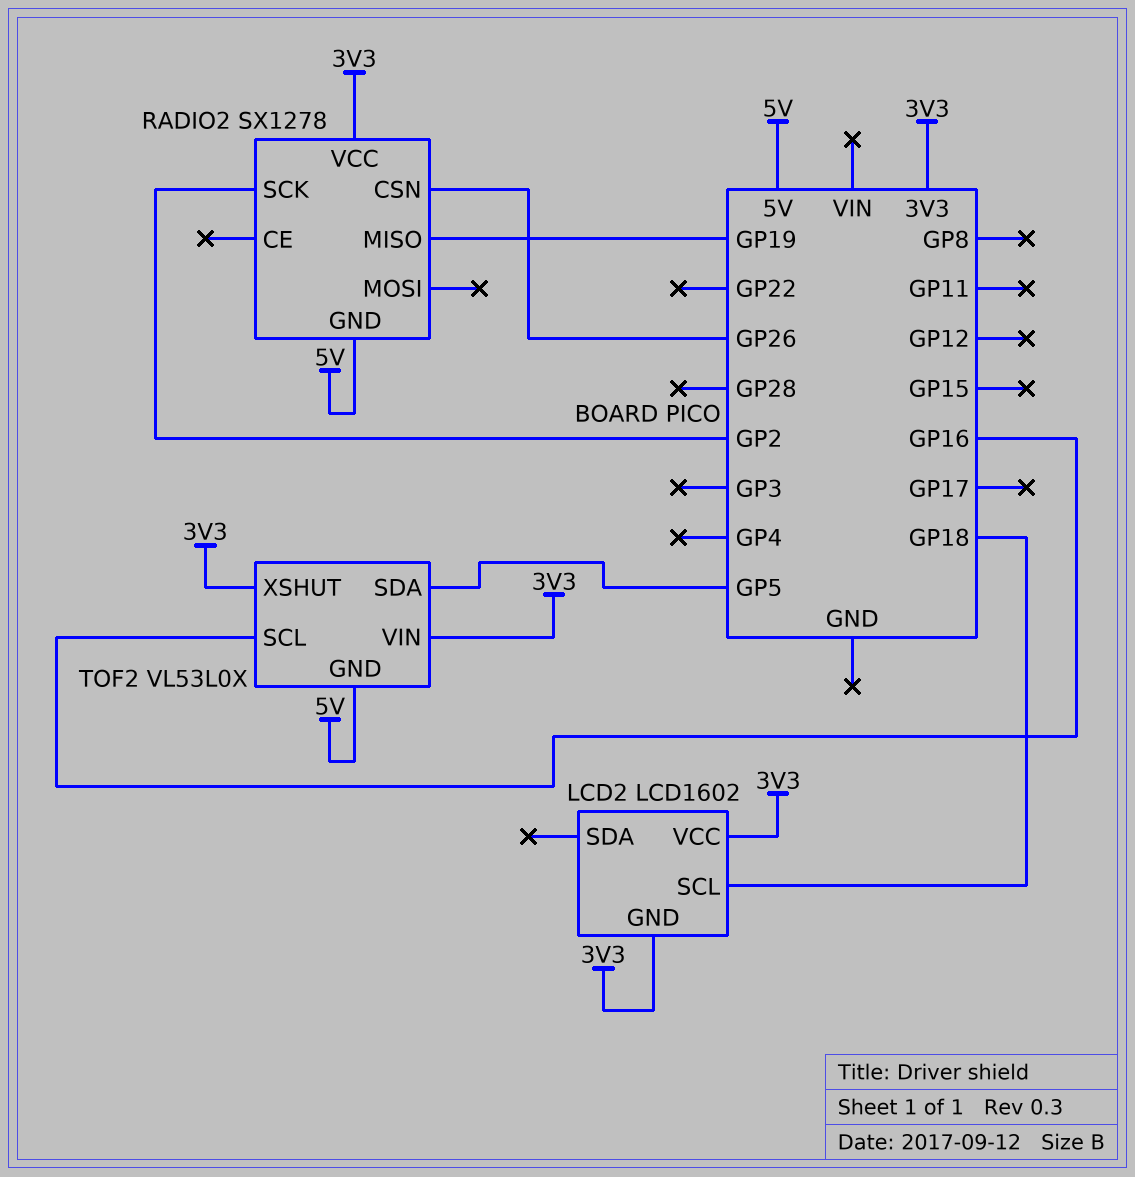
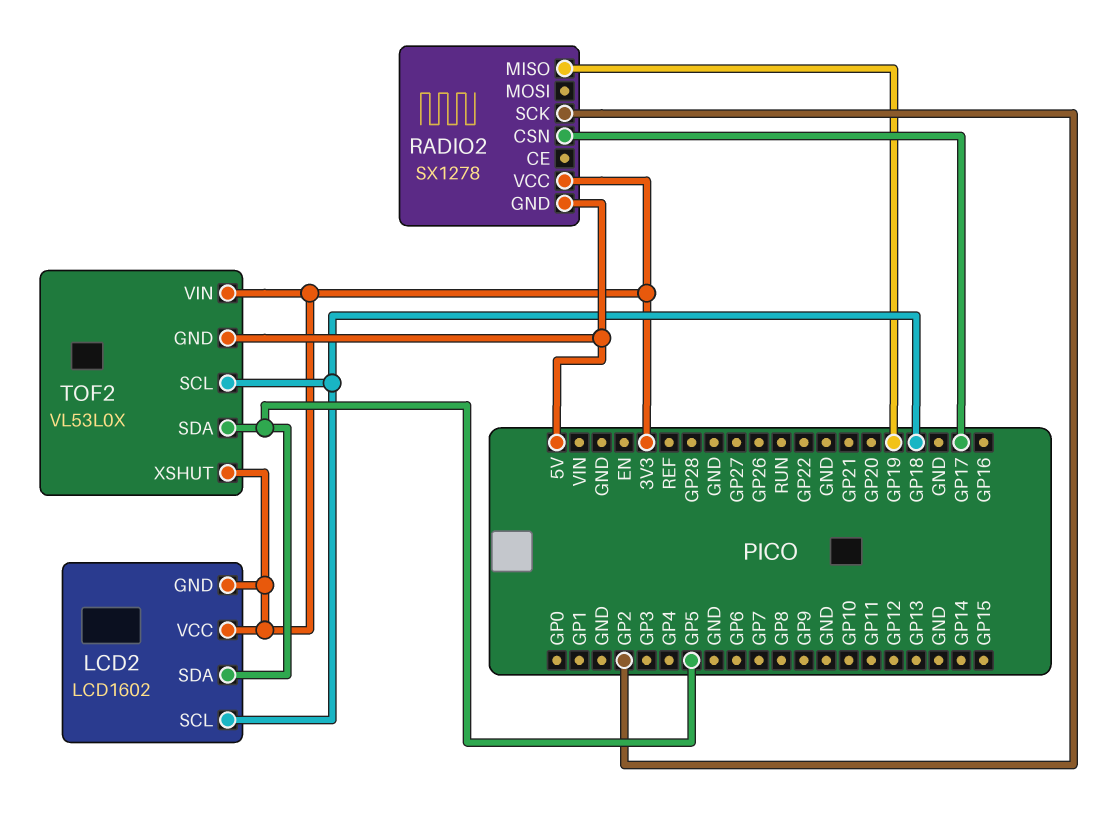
LCD2 pin SDA: none -> GP5
RADIO2 pin CSN: GP26 -> GP17
TOF2 pin SCL: GP16 -> GP18

